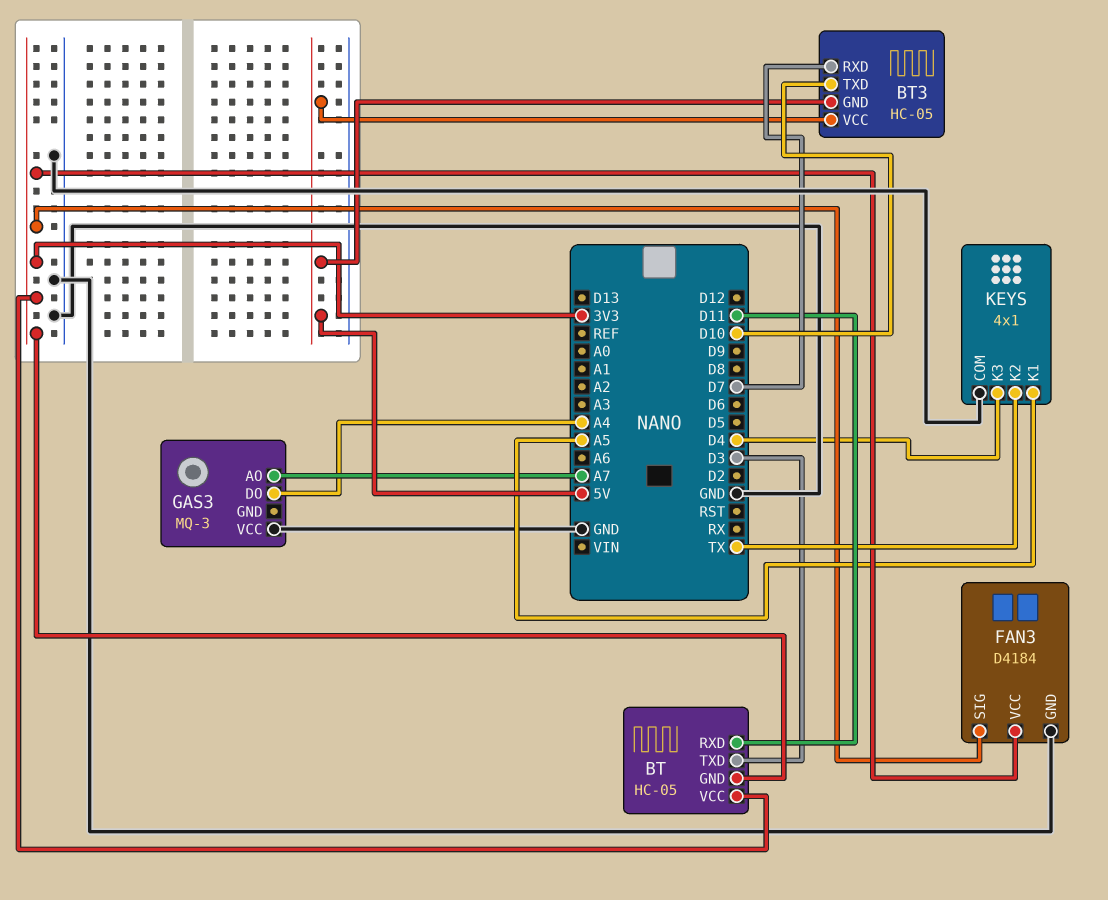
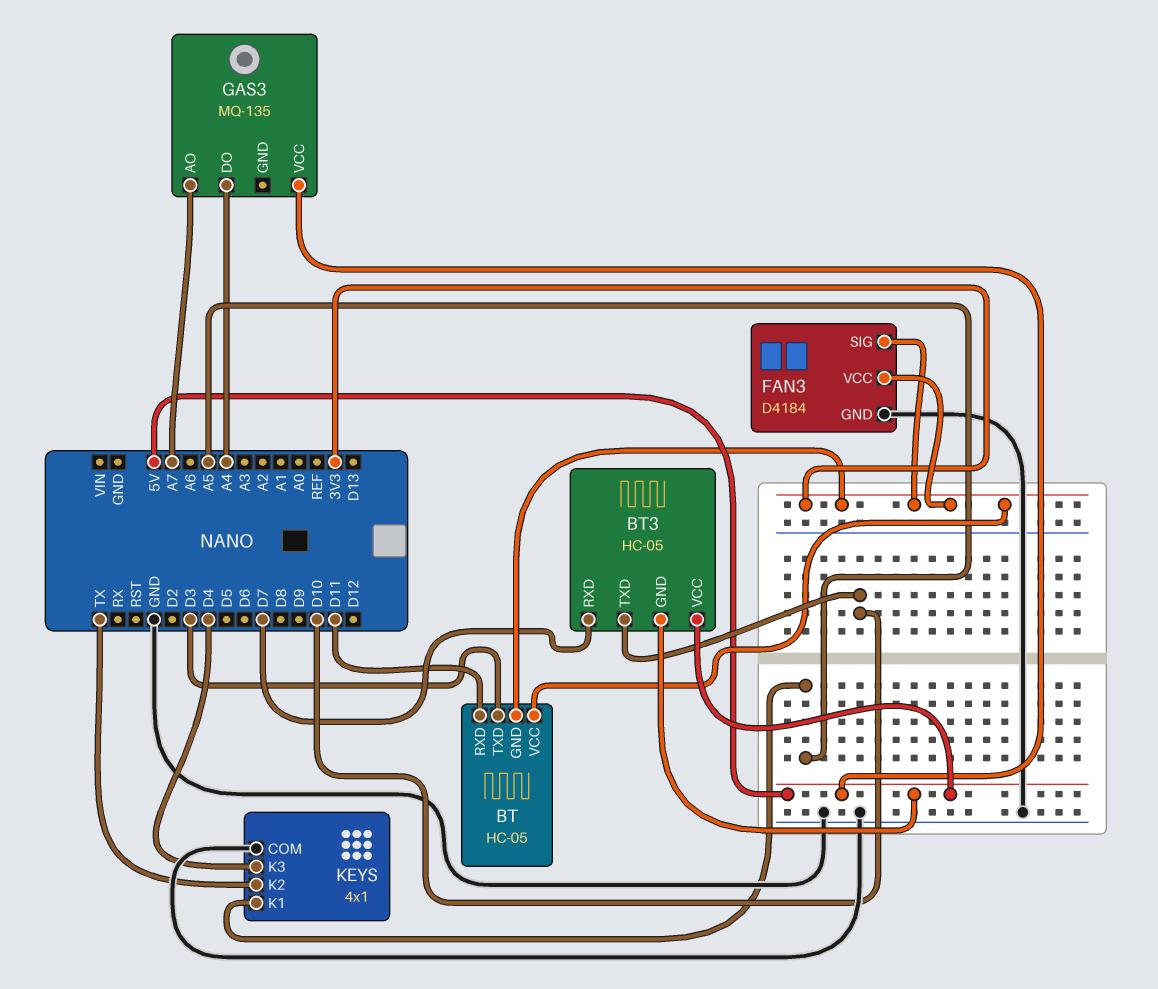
GAS3: MQ-3 -> MQ-135
GAS3 pin VCC: GND -> 5V

